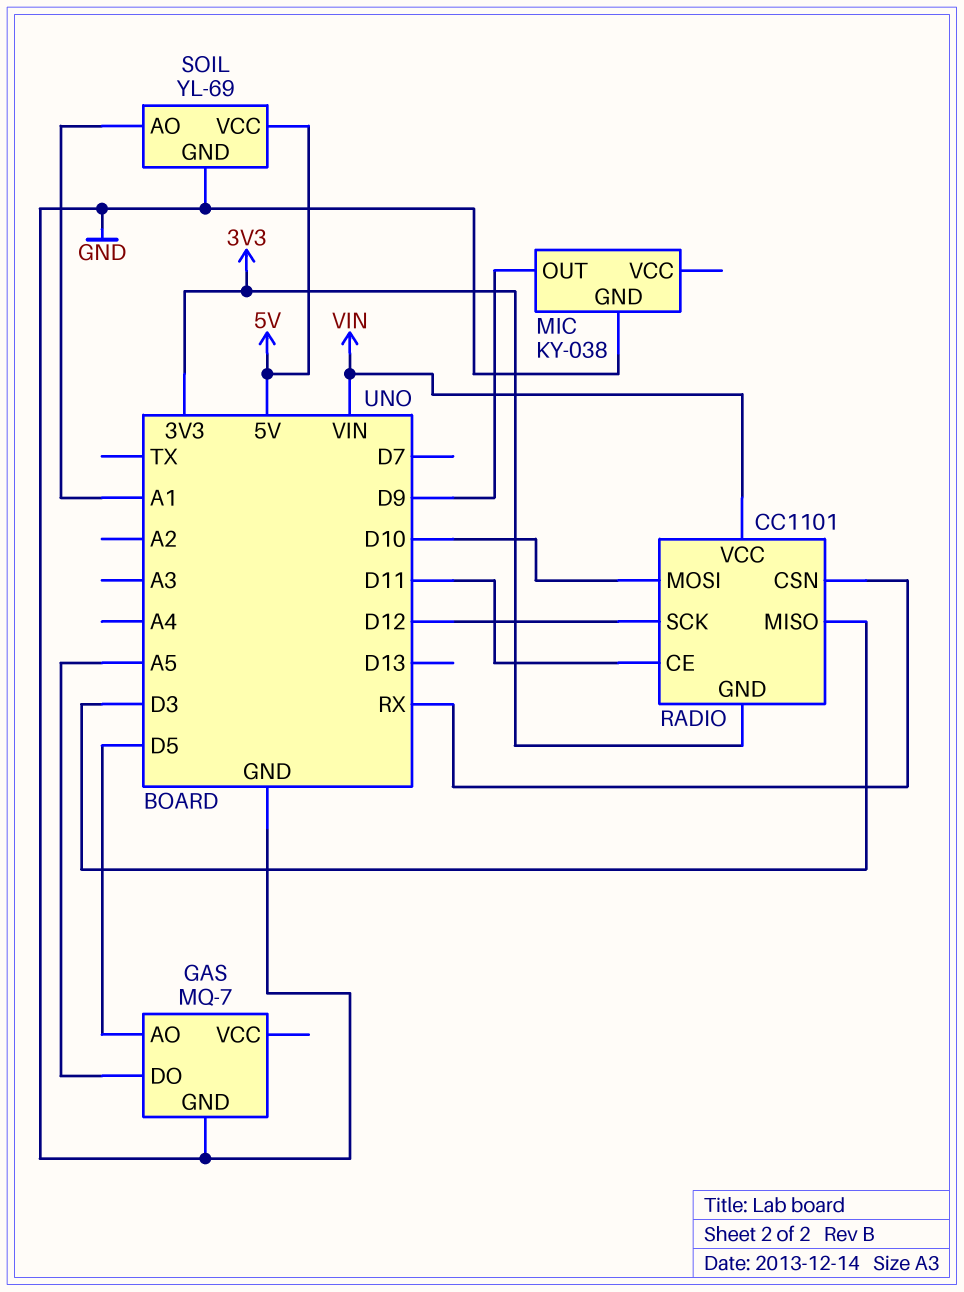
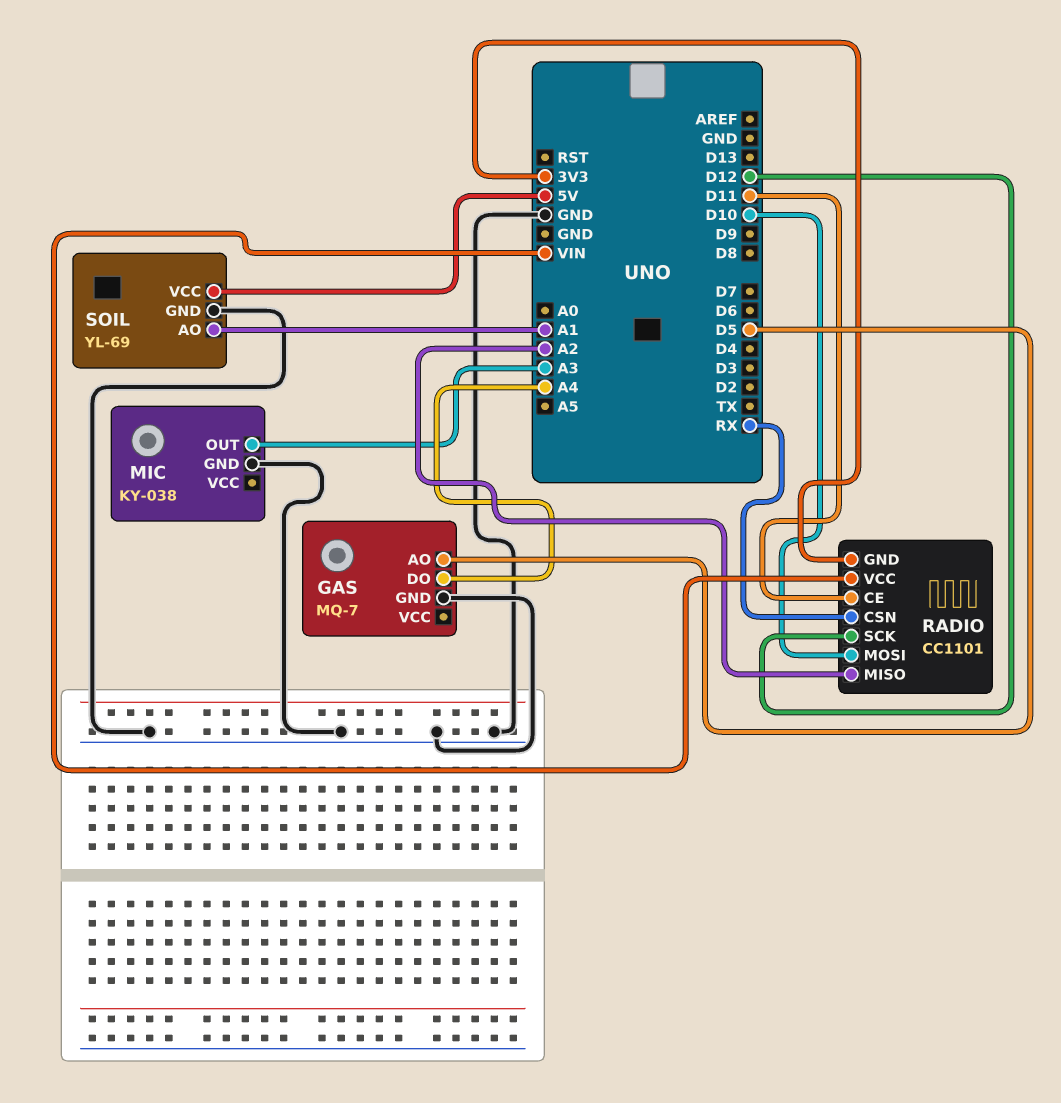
GAS pin DO: A5 -> A4
MIC pin OUT: D9 -> A3
RADIO pin MISO: D3 -> A2

